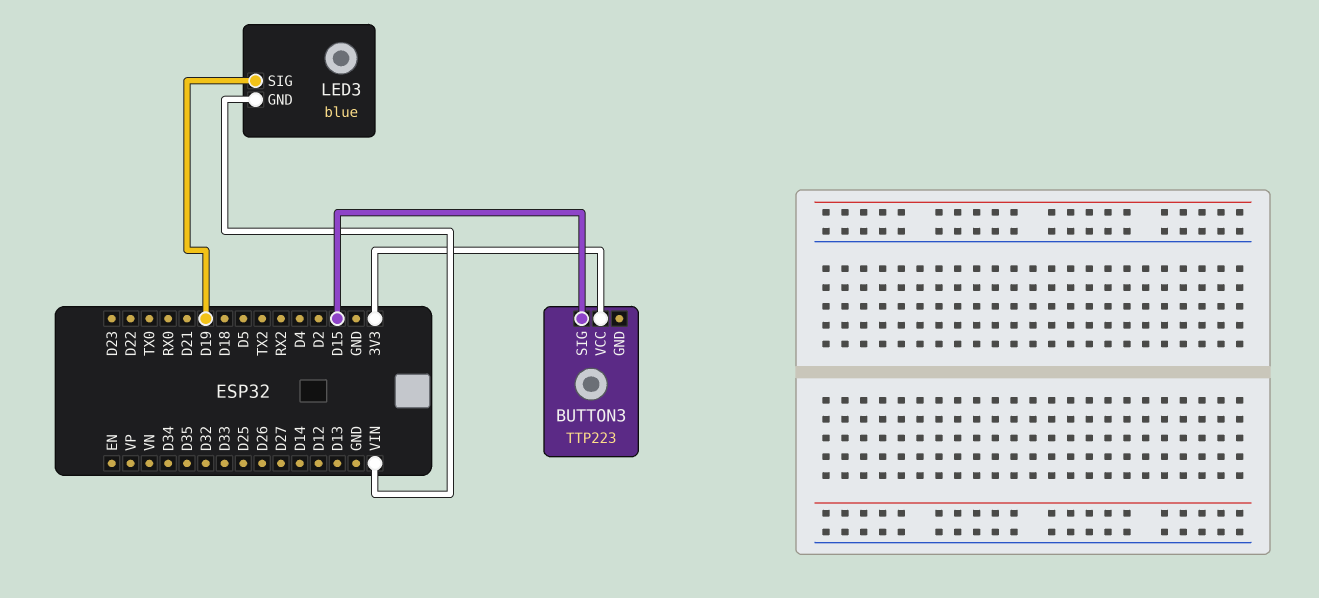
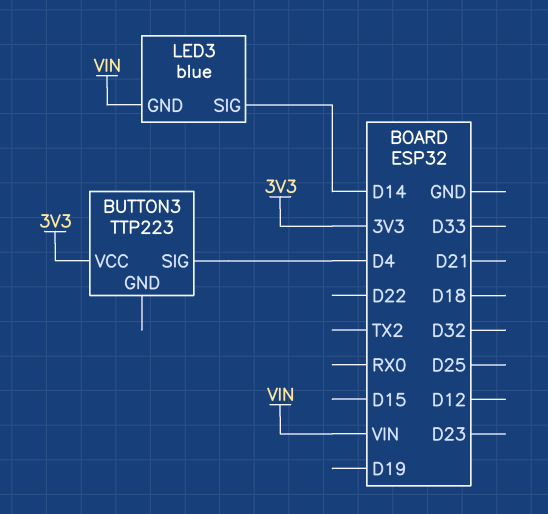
BUTTON3 pin SIG: D15 -> D4
LED3 pin SIG: D19 -> D14

